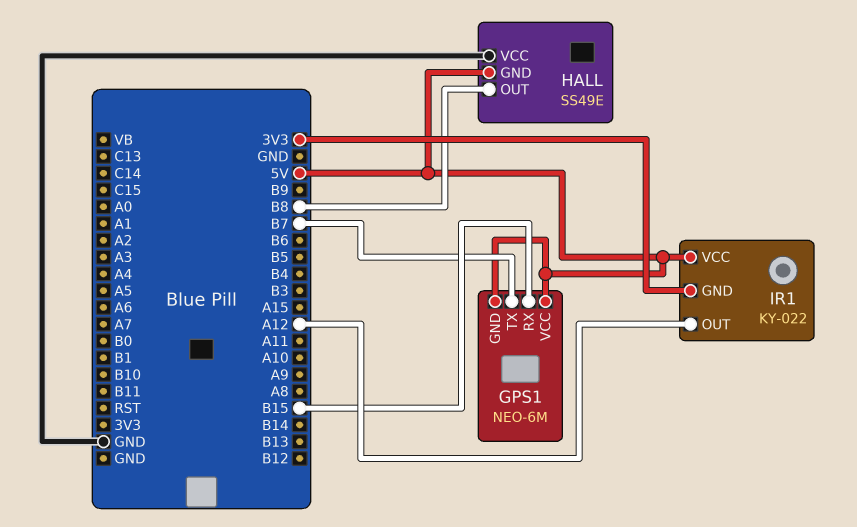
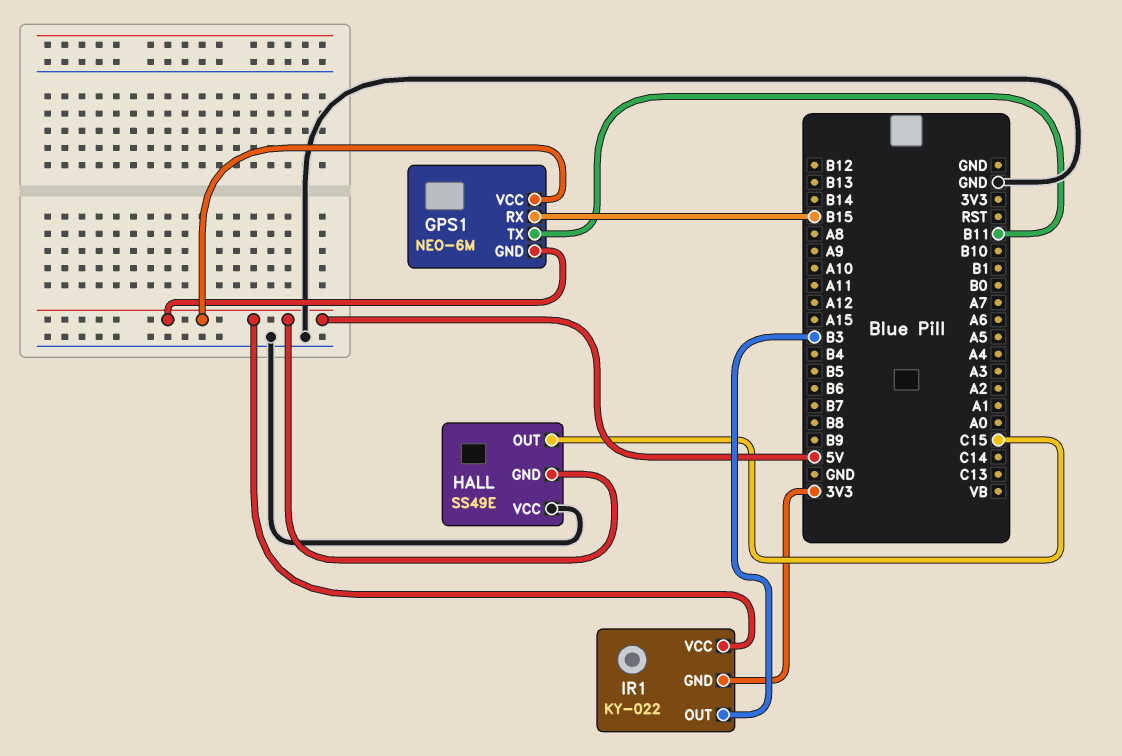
GPS1 pin TX: B7 -> B11
HALL pin OUT: B8 -> C15
IR1 pin OUT: A12 -> B3

